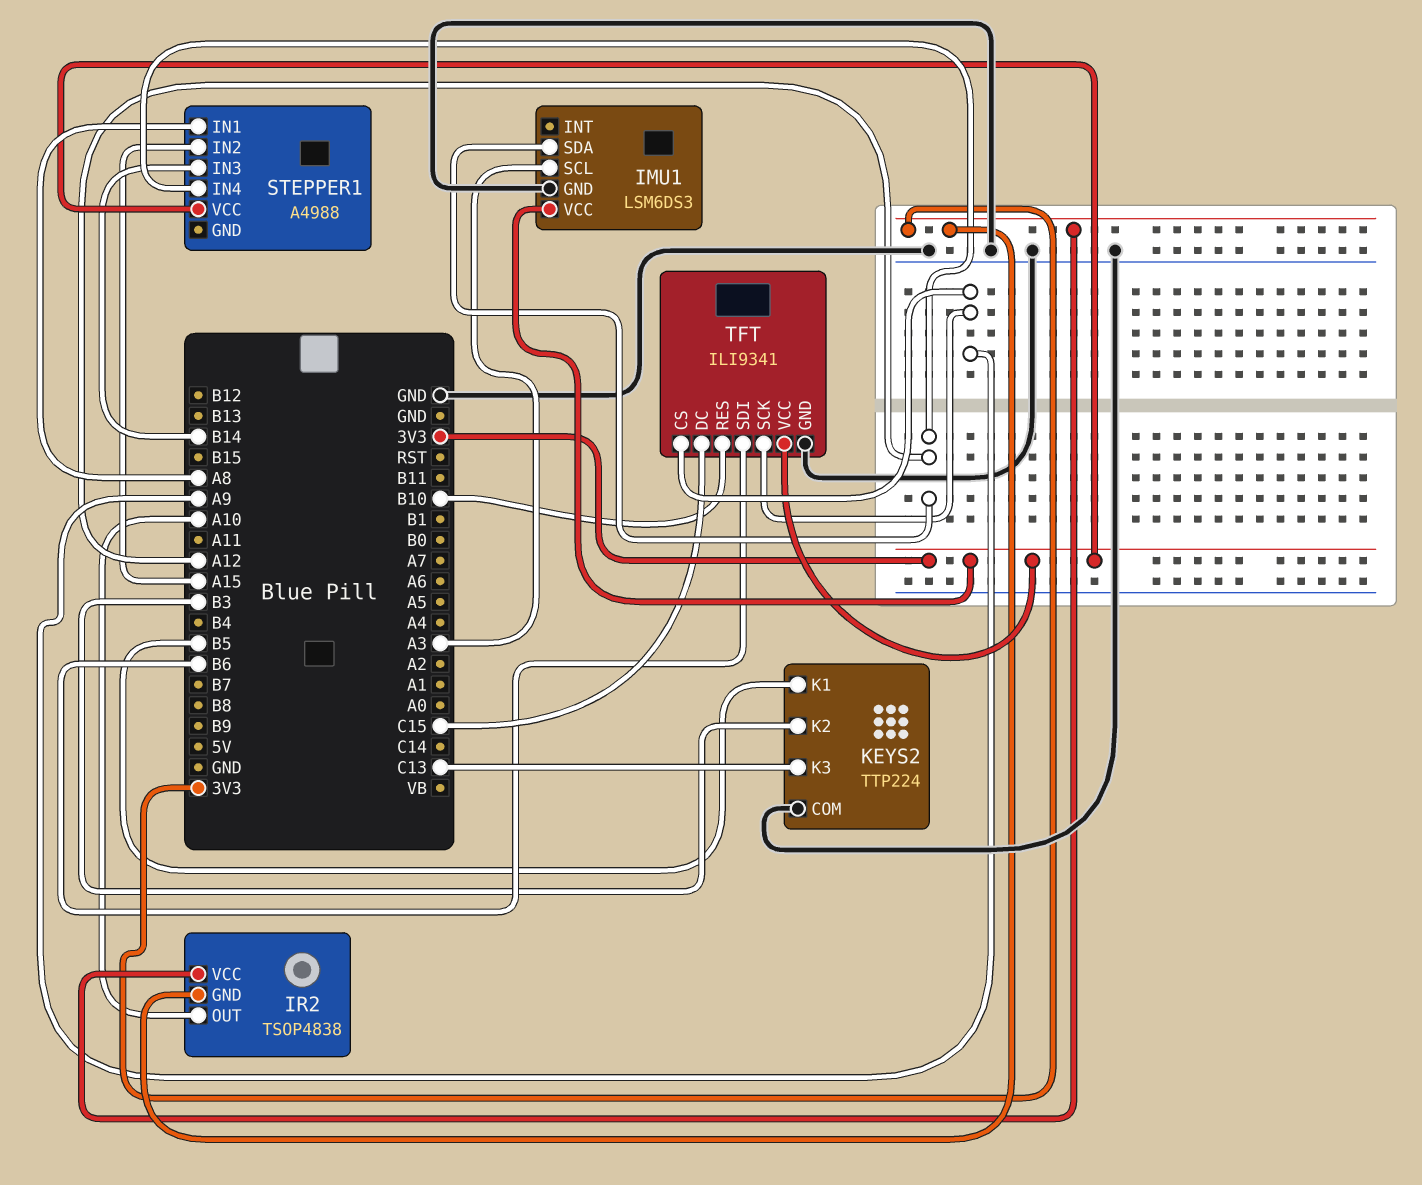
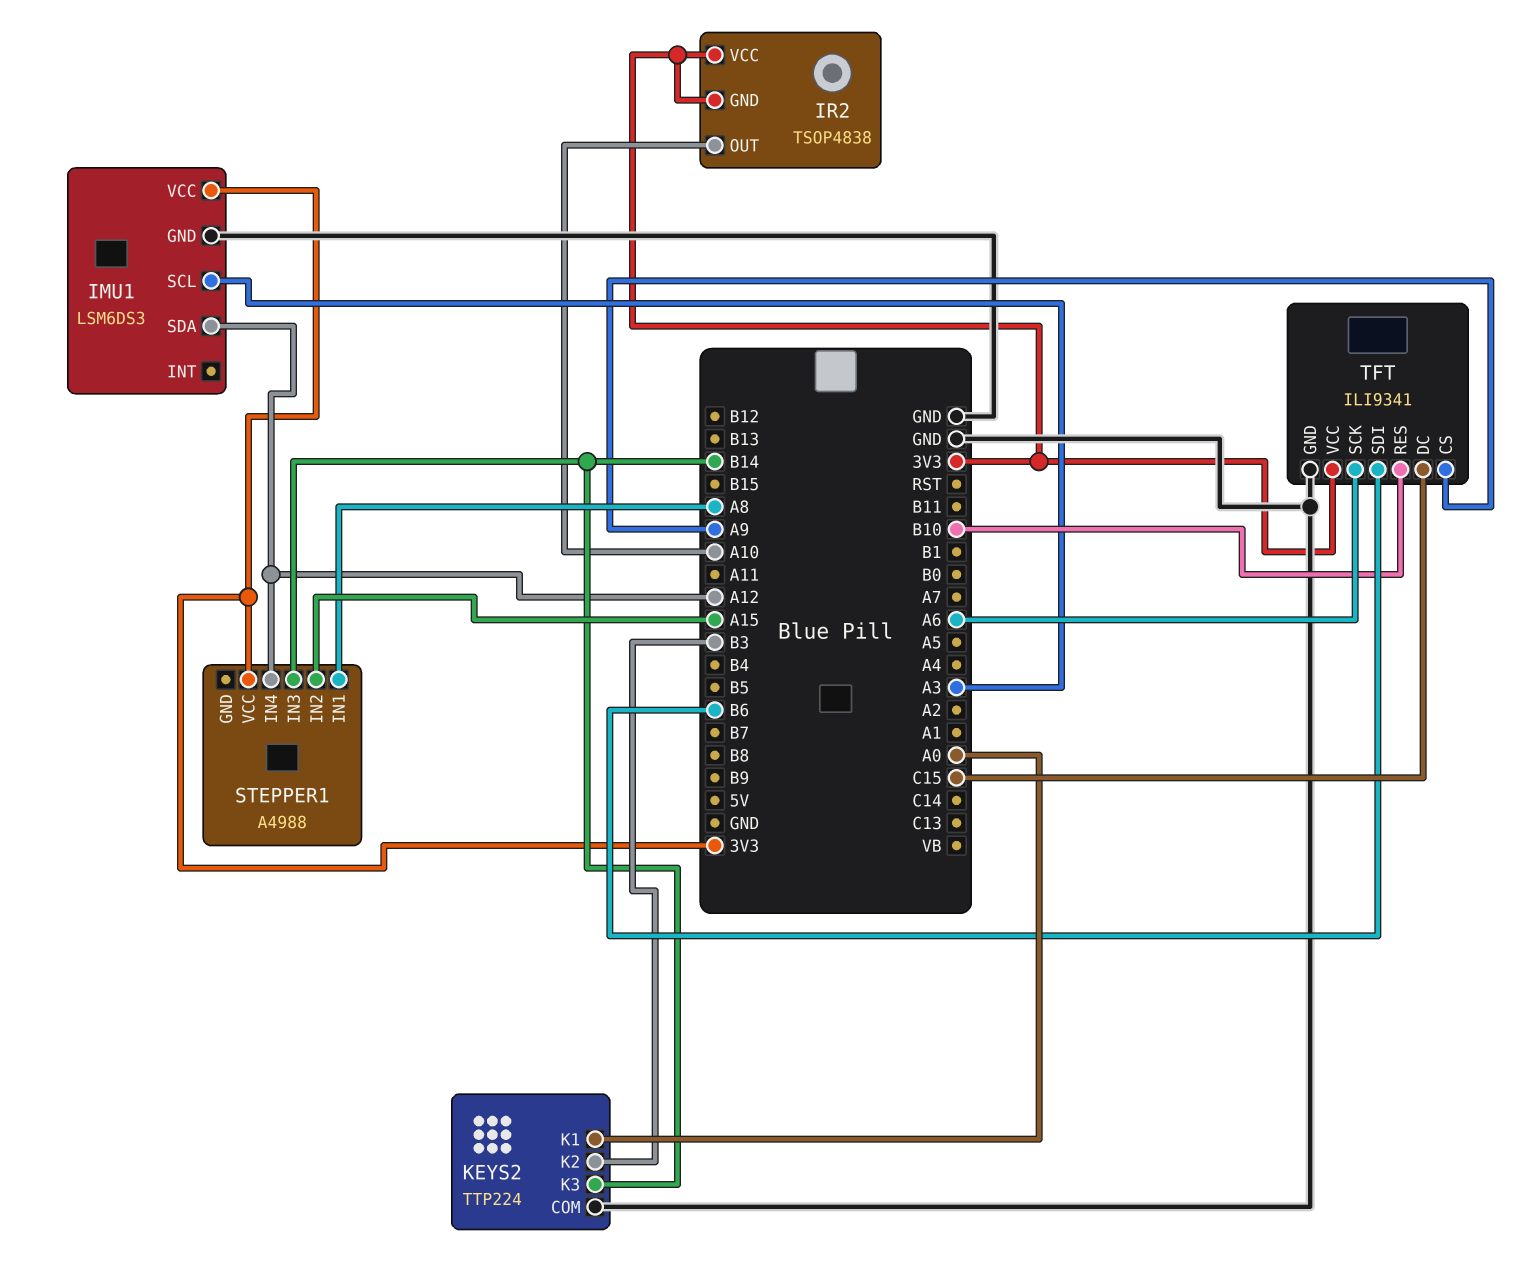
KEYS2 pin K1: B5 -> A0
KEYS2 pin K3: C13 -> B14
TFT pin SCK: A9 -> A6

